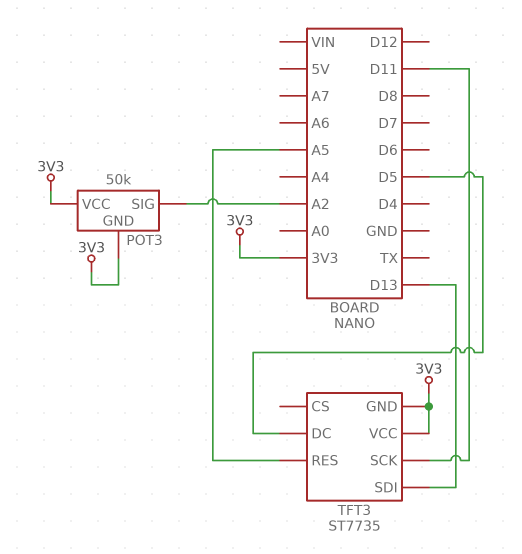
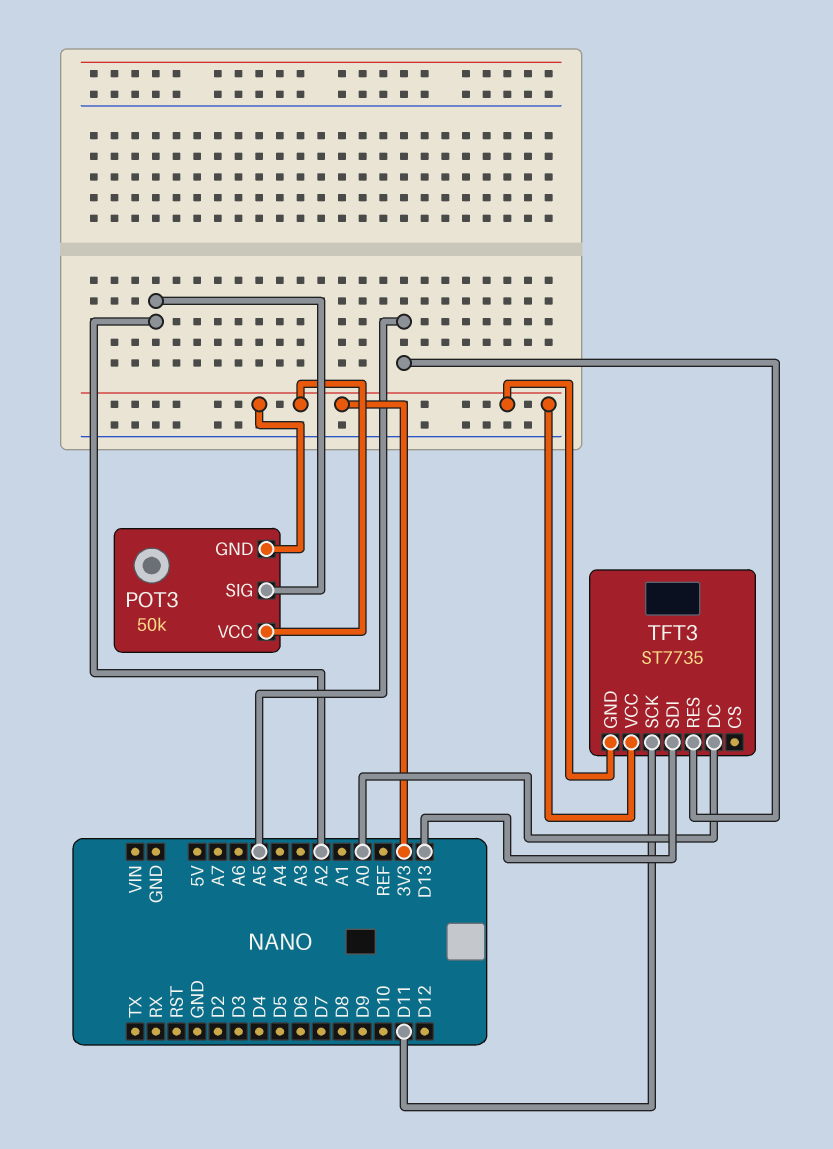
TFT3 pin DC: D5 -> A0

